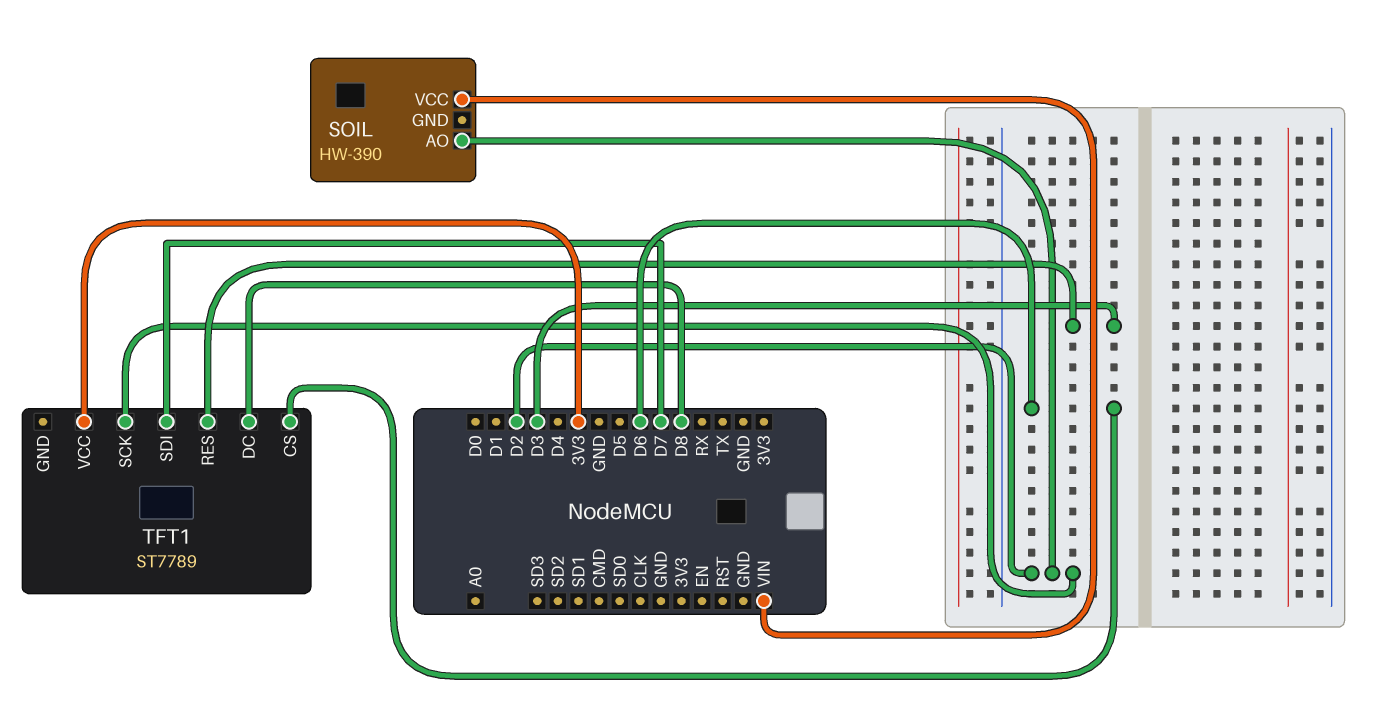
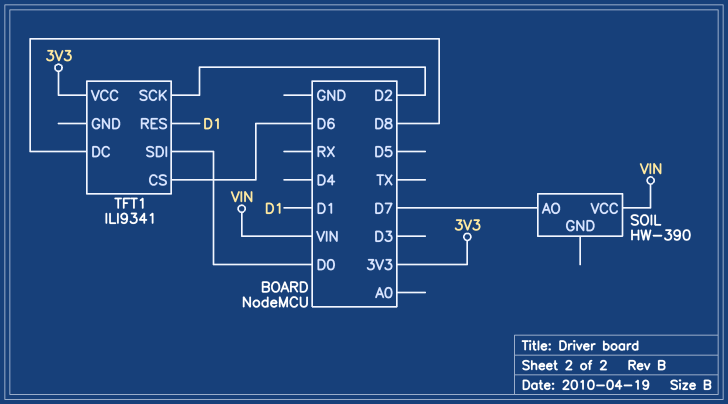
SOIL pin AO: D2 -> D7
TFT1: ST7789 -> ILI9341
TFT1 pin RES: D3 -> D1
TFT1 pin SDI: D7 -> D0

